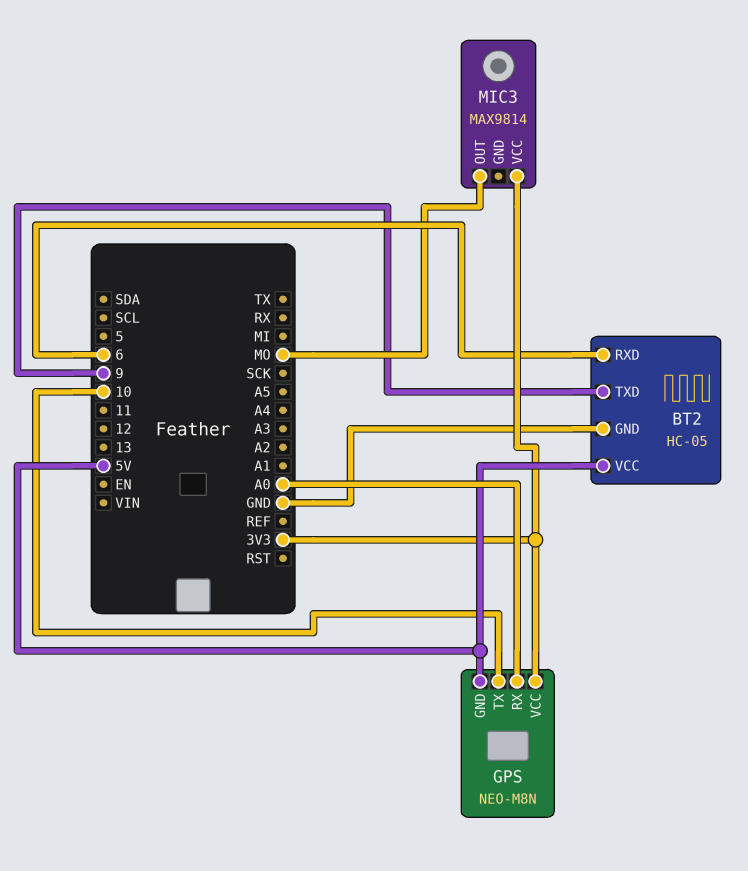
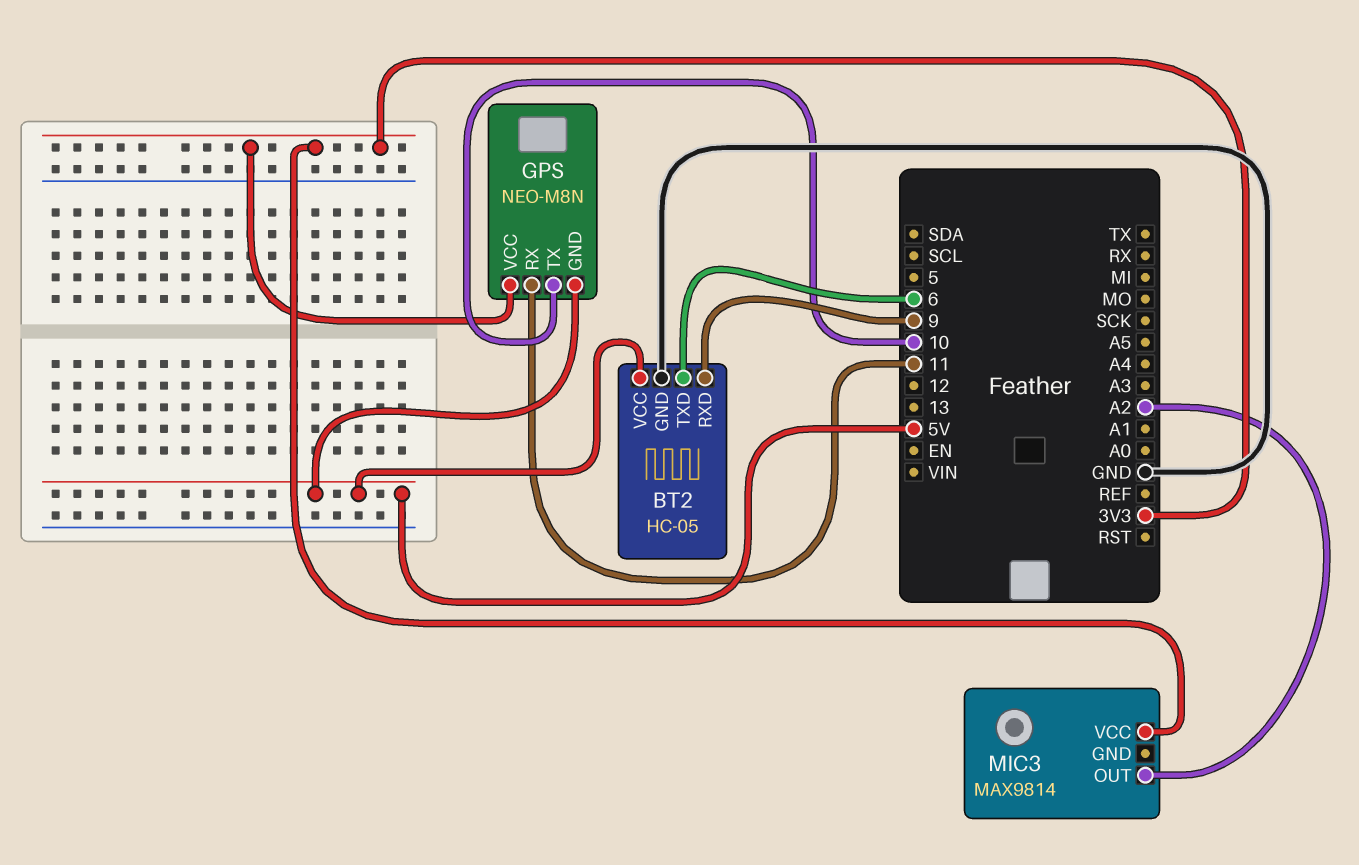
BT2 pin RXD: 6 -> 9
BT2 pin TXD: 9 -> 6
GPS pin RX: A0 -> 11
MIC3 pin OUT: MO -> A2

